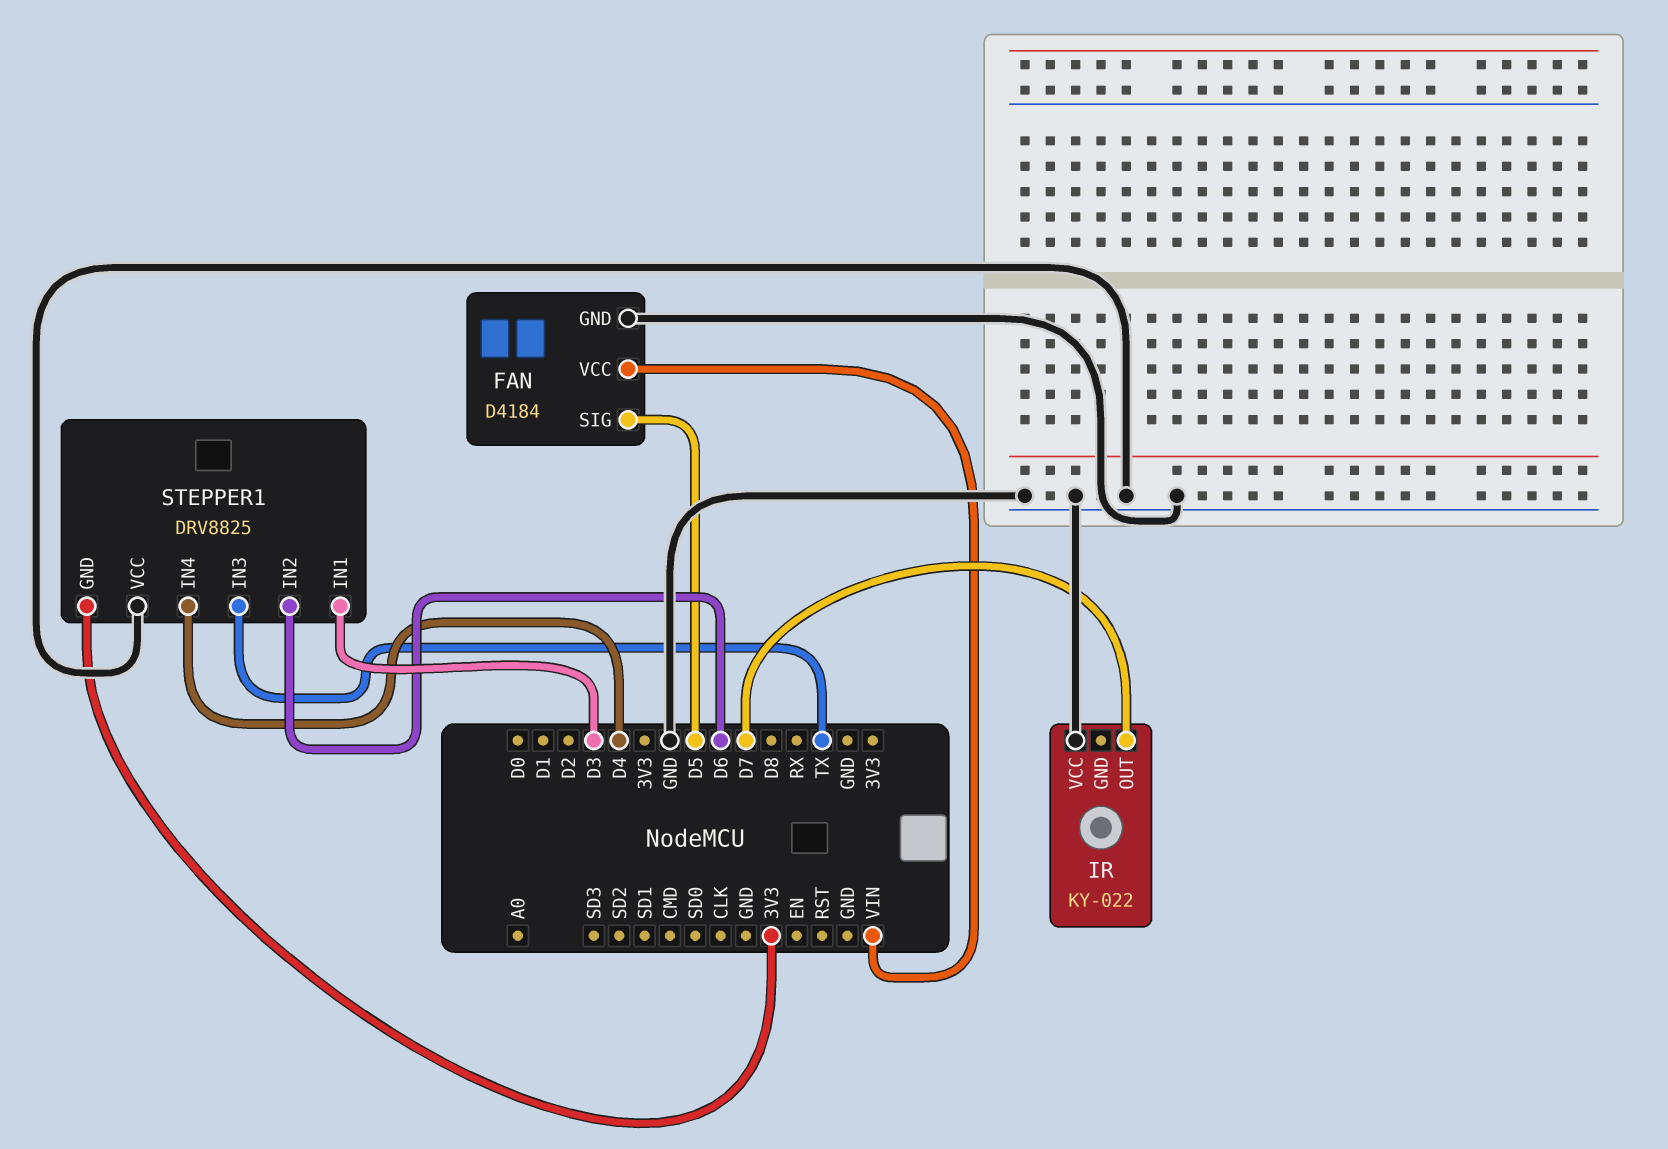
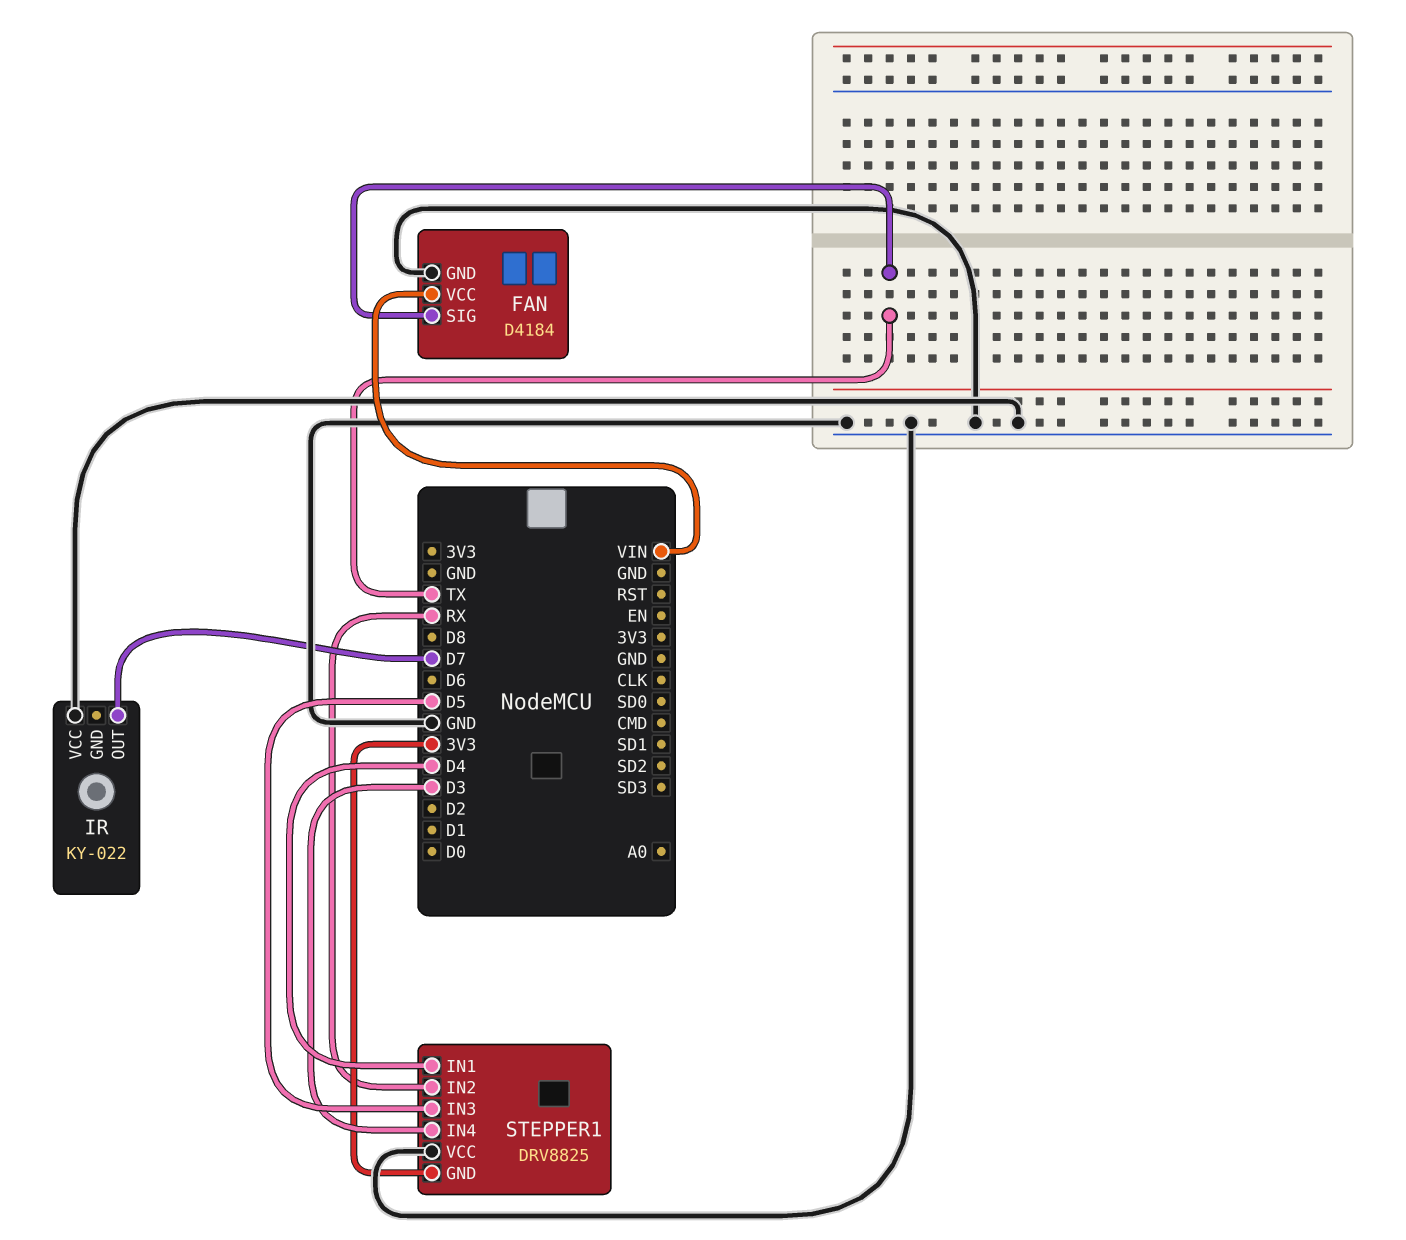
FAN pin SIG: D5 -> TX
STEPPER1 pin IN1: D3 -> D4
STEPPER1 pin IN2: D6 -> RX
STEPPER1 pin IN3: TX -> D5
STEPPER1 pin IN4: D4 -> D3

